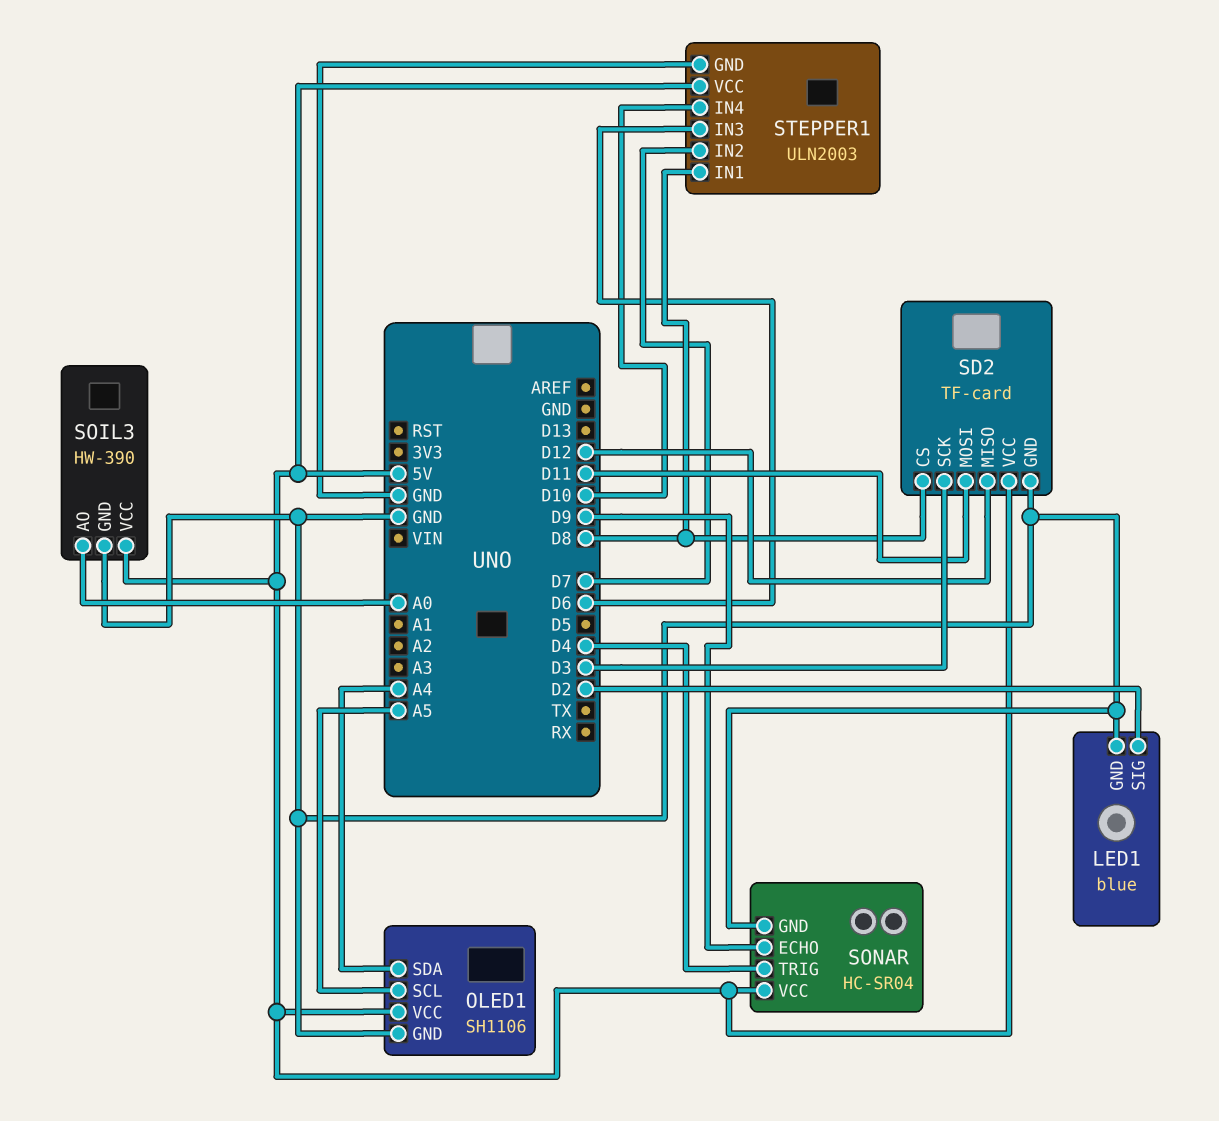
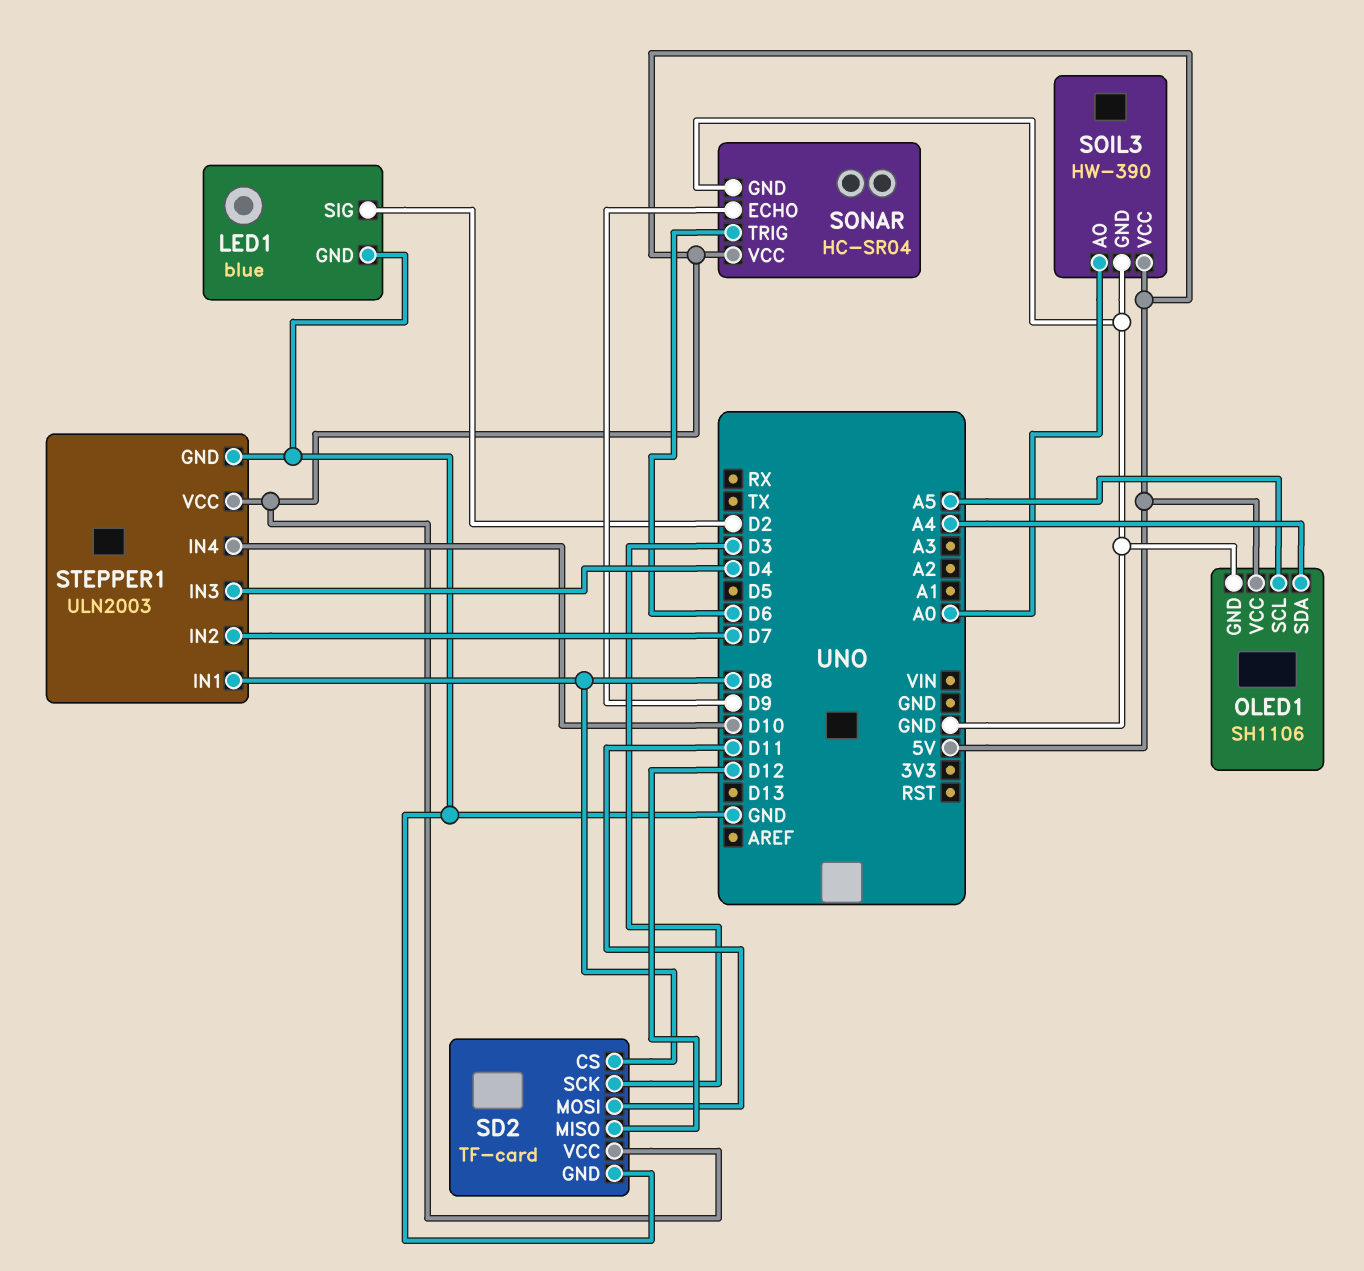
SONAR pin TRIG: D4 -> D6
STEPPER1 pin IN3: D6 -> D4

